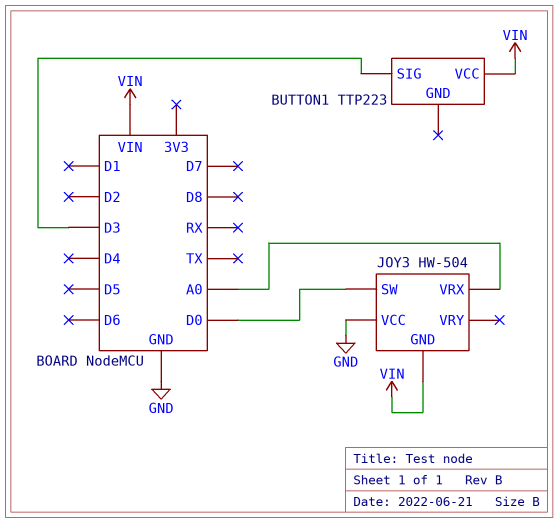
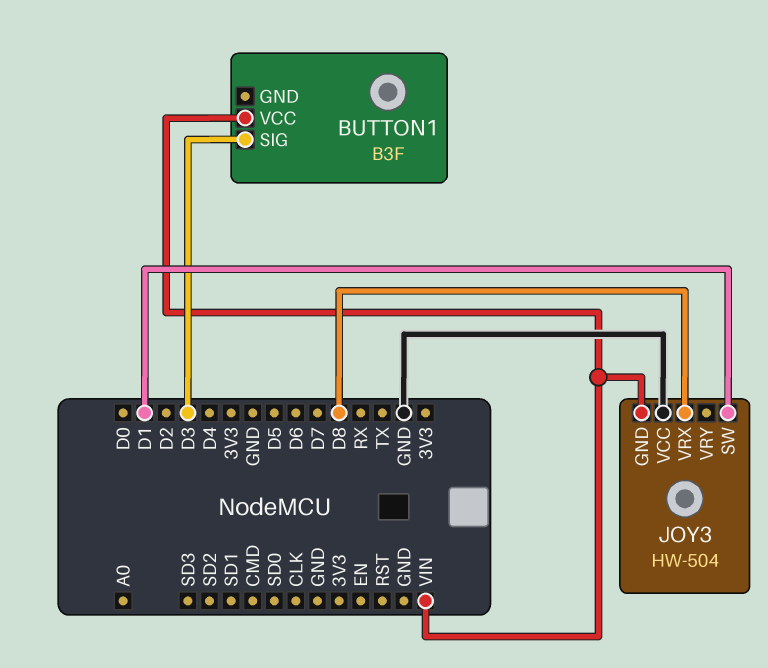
BUTTON1: TTP223 -> B3F
JOY3 pin SW: D0 -> D1
JOY3 pin VRX: A0 -> D8

